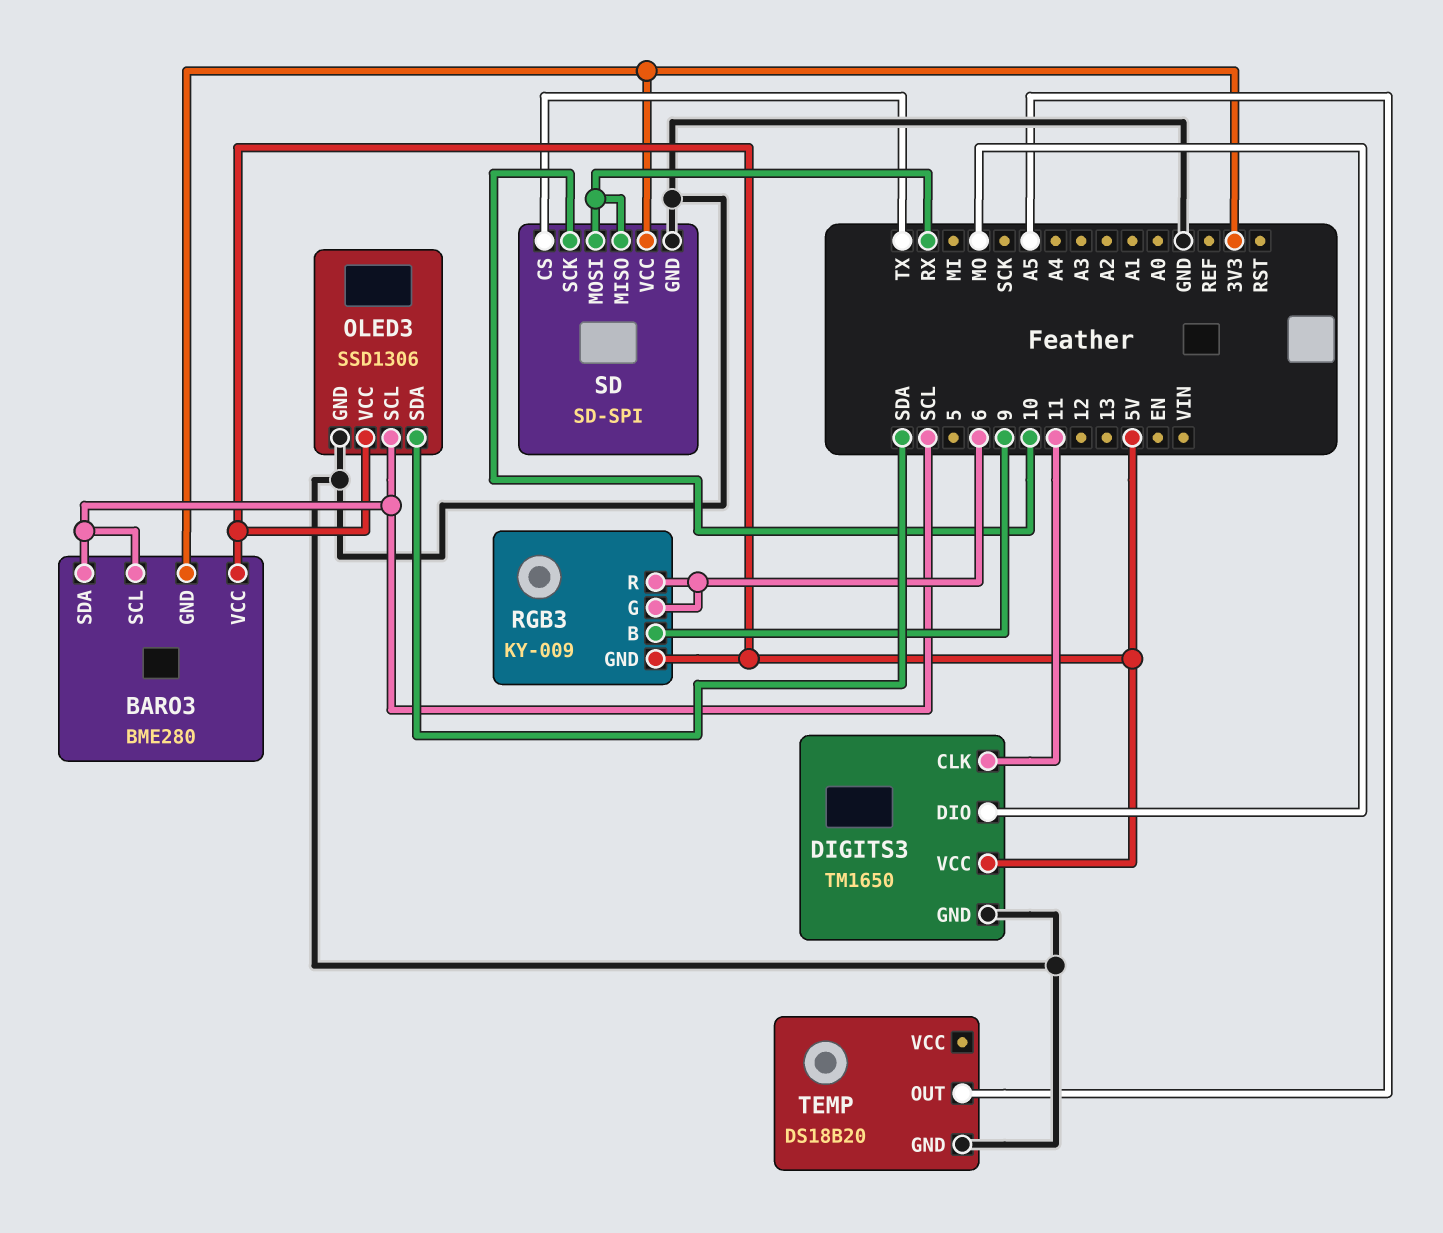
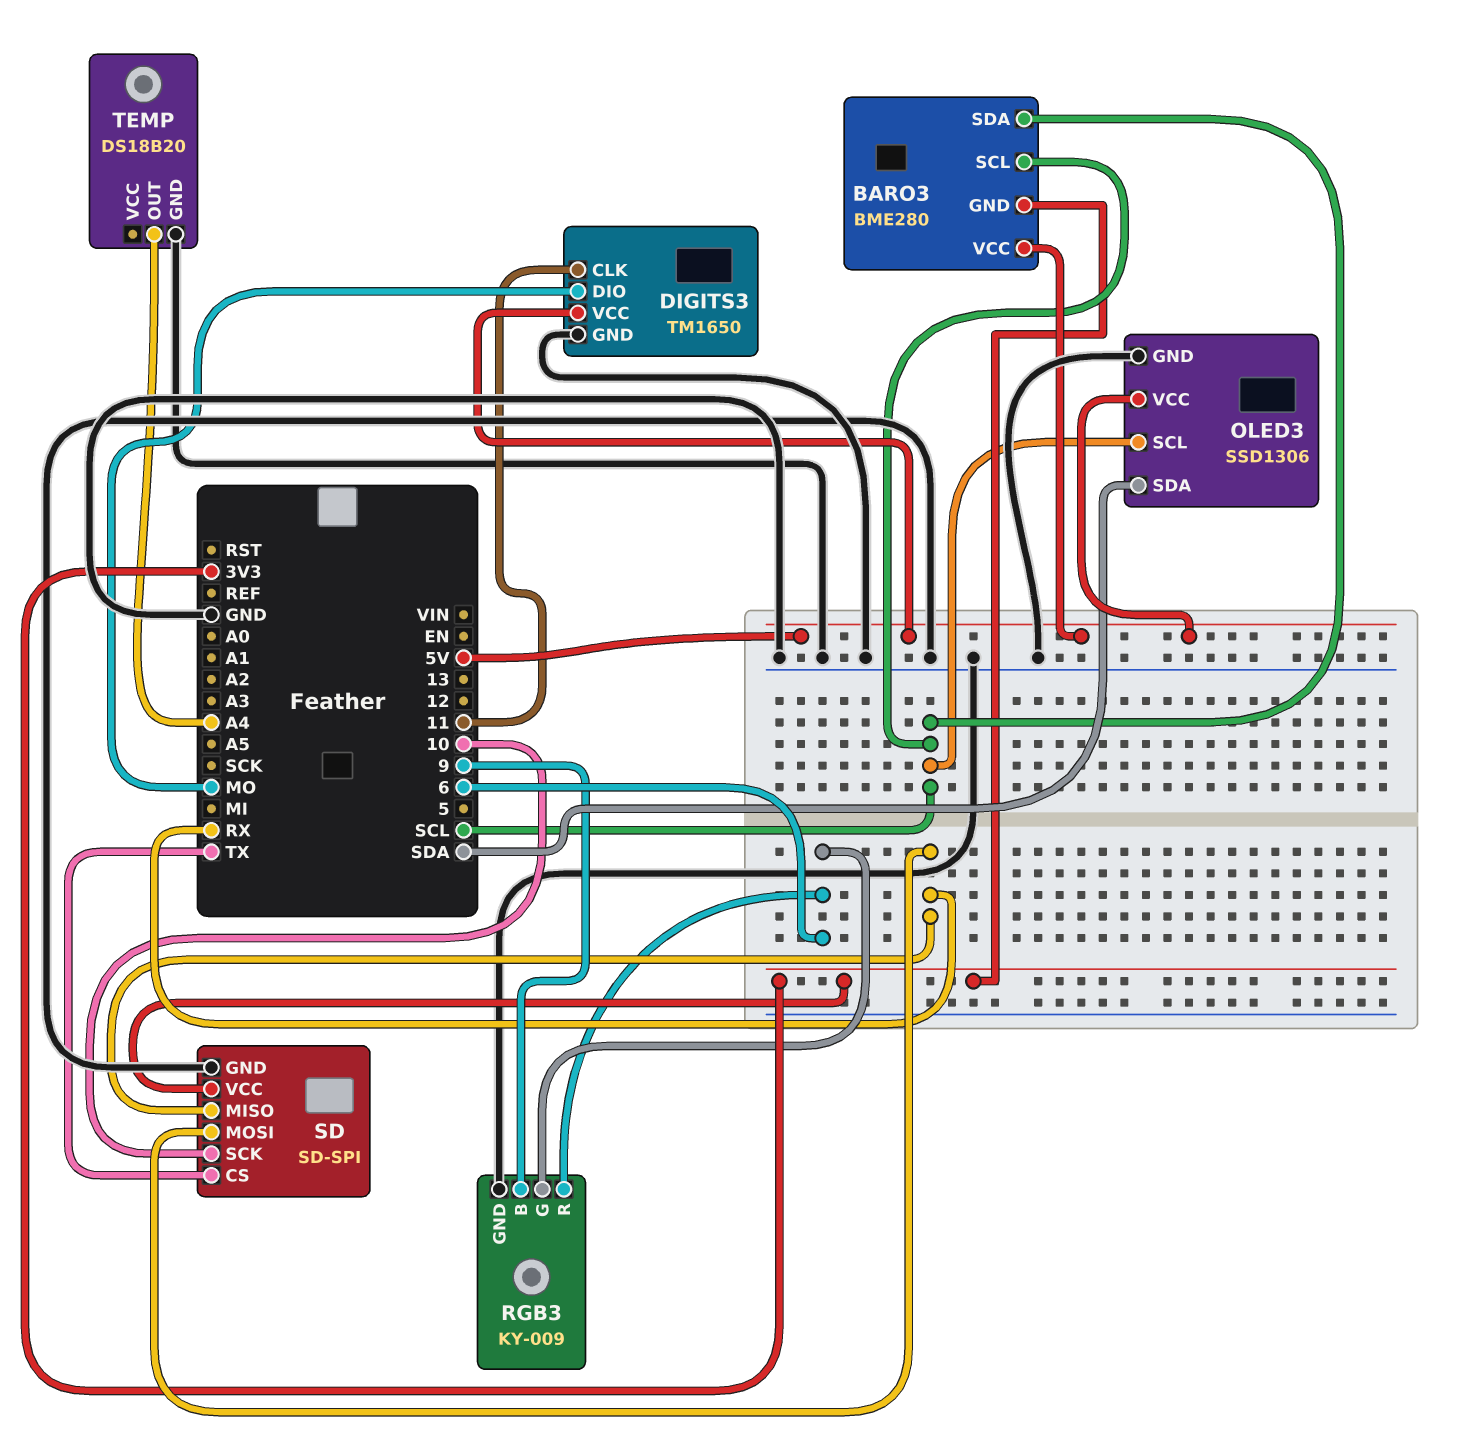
RGB3 pin GND: 5V -> GND
TEMP pin OUT: A5 -> A4

